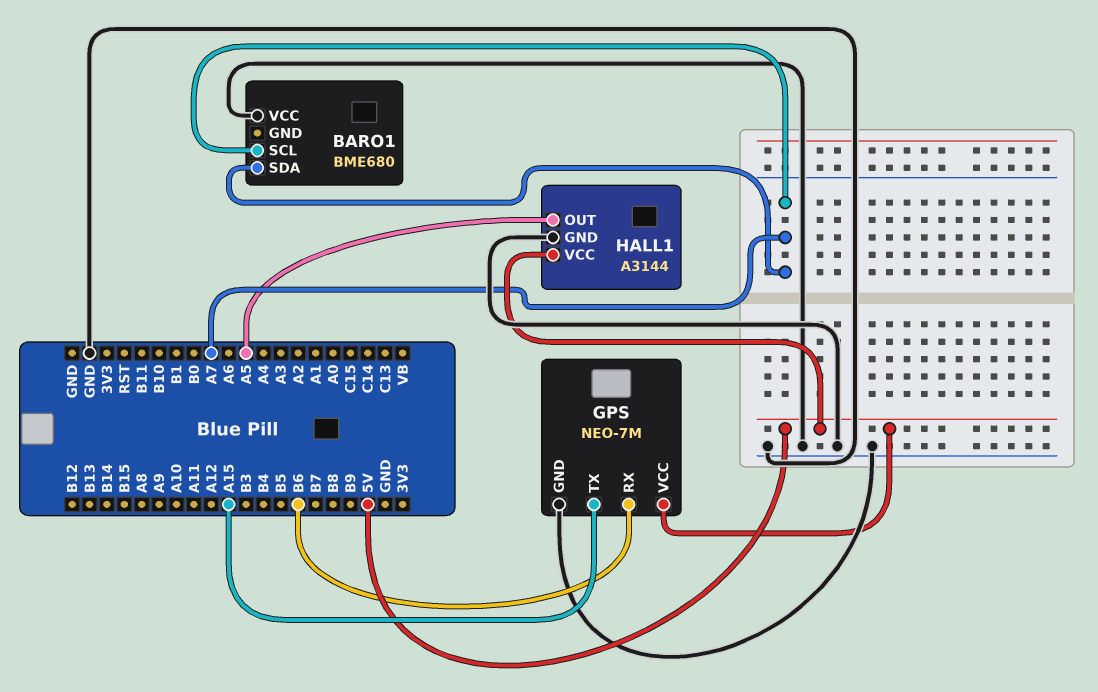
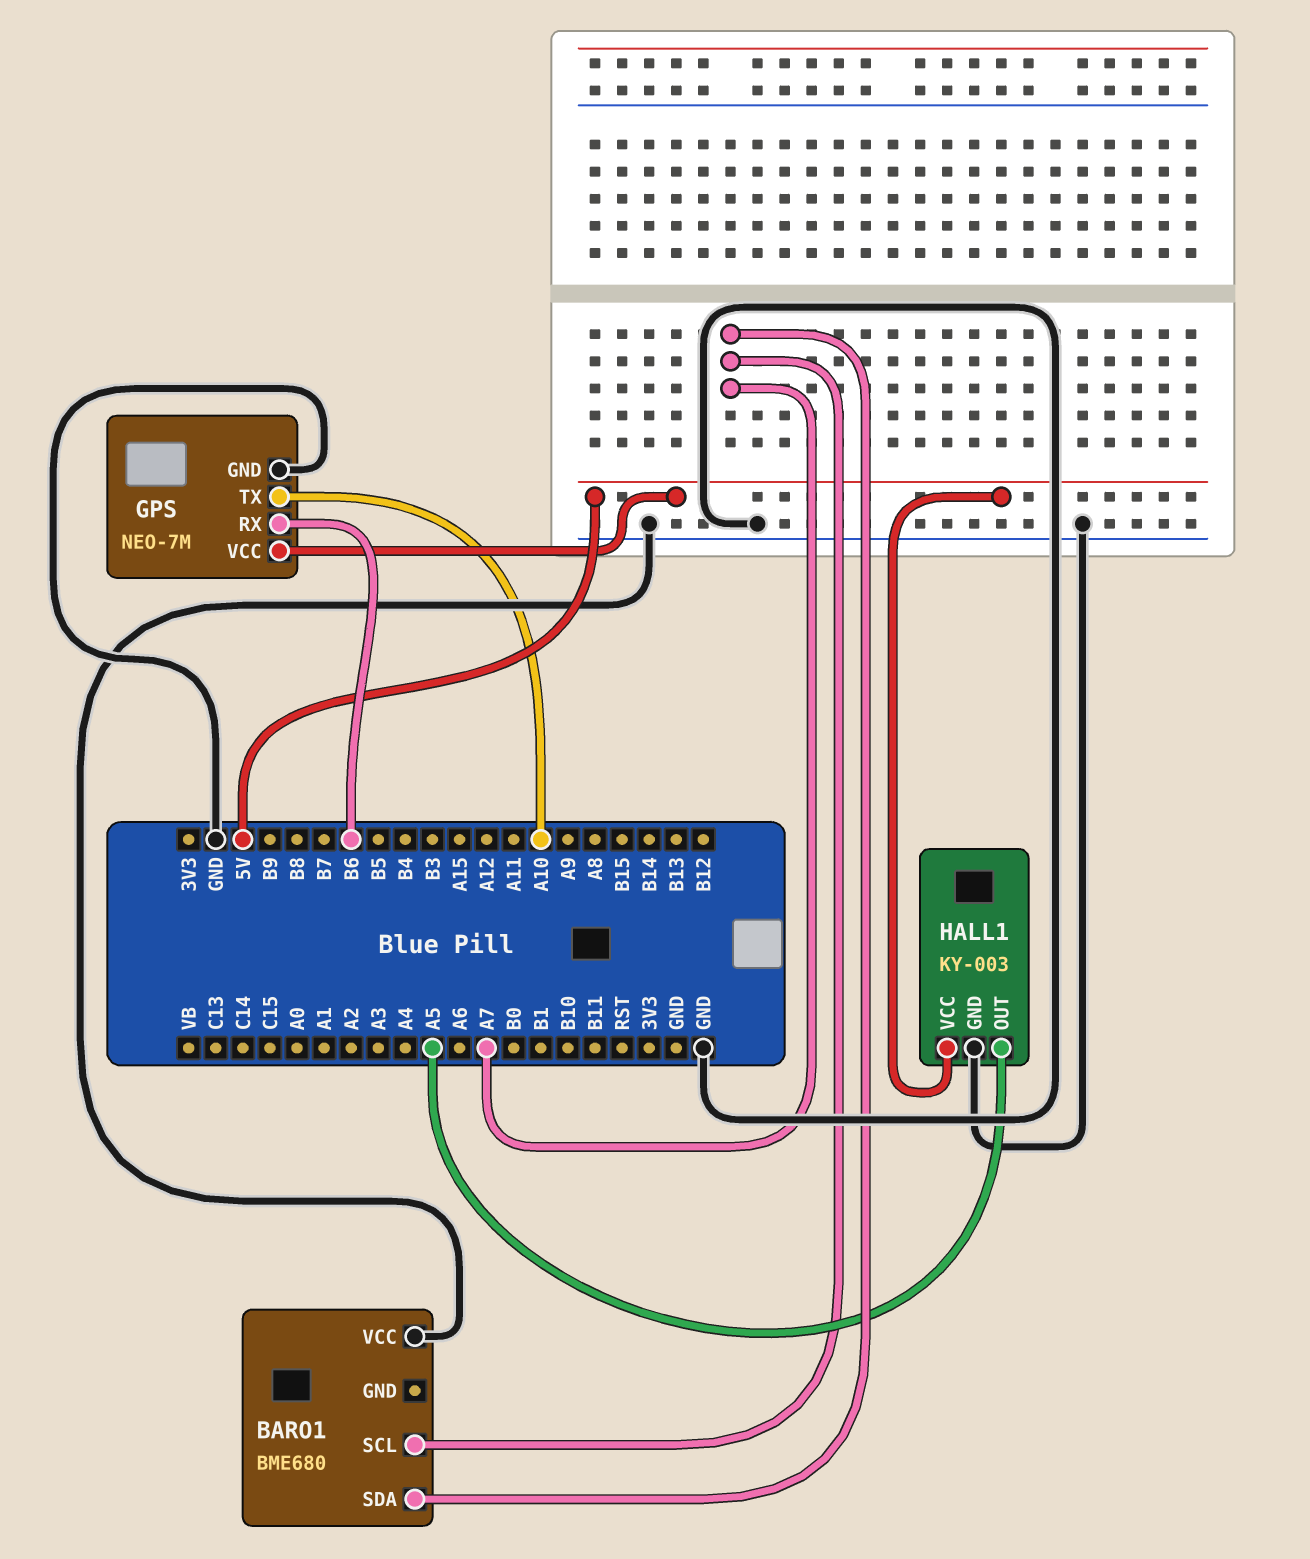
GPS pin TX: A15 -> A10
HALL1: A3144 -> KY-003

